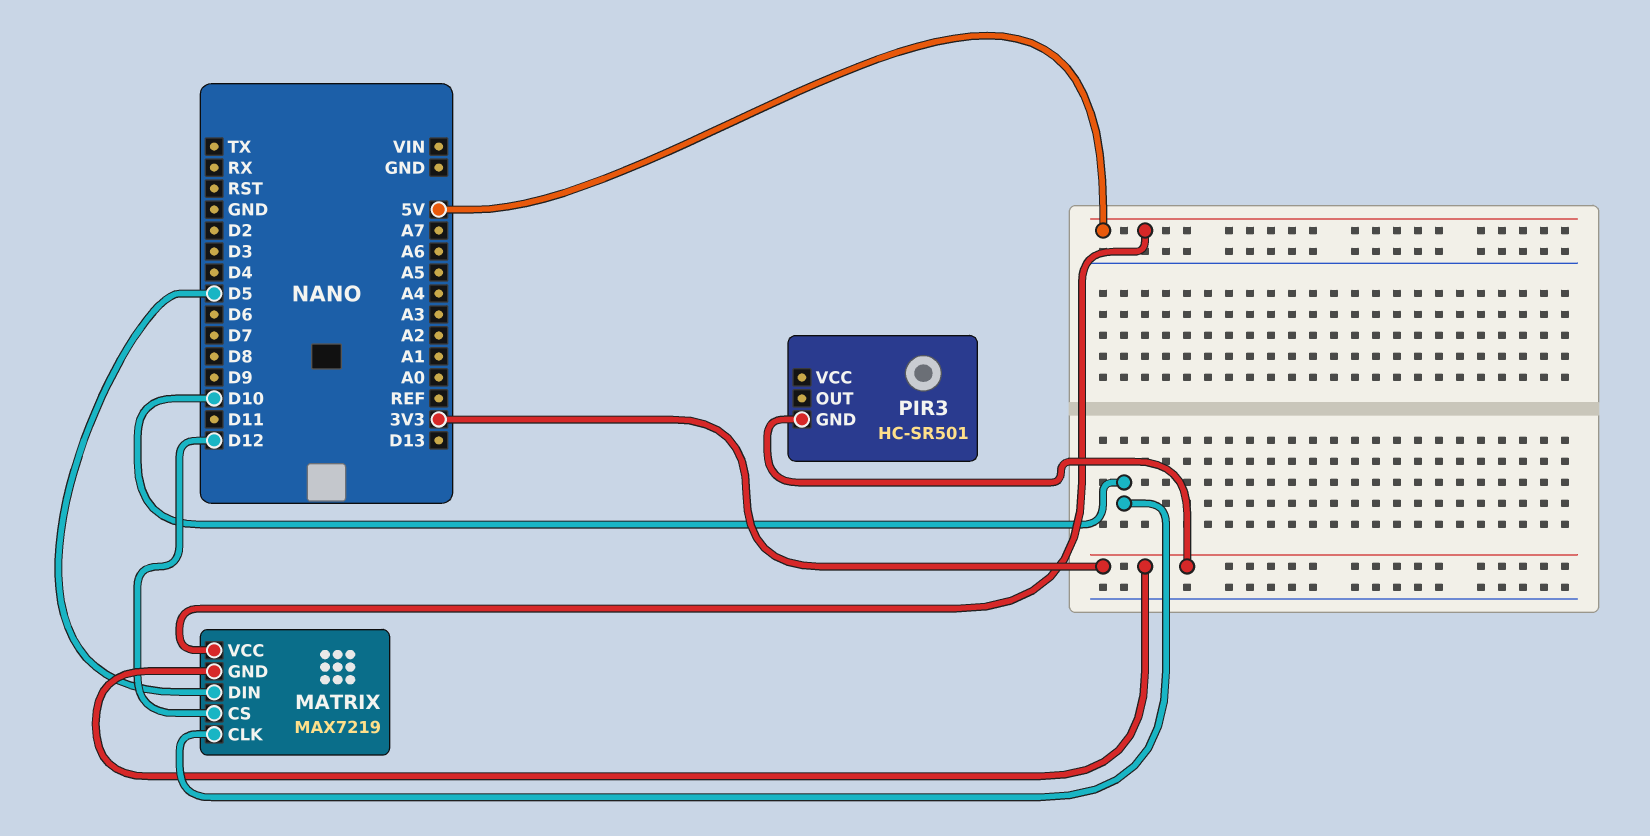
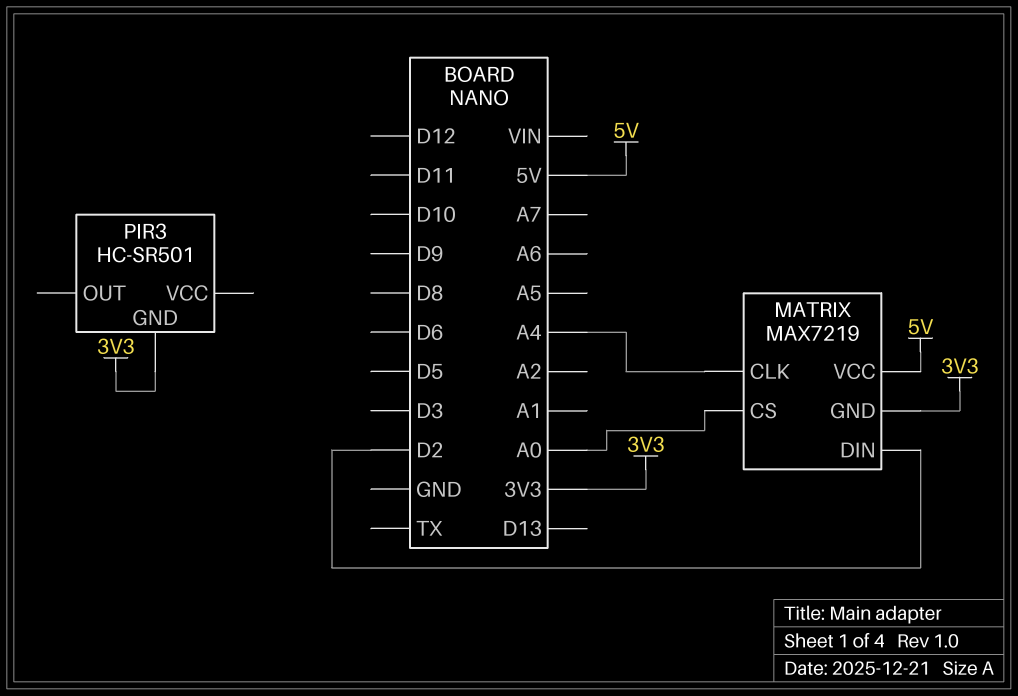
MATRIX pin CLK: D10 -> A4
MATRIX pin CS: D12 -> A0
MATRIX pin DIN: D5 -> D2

